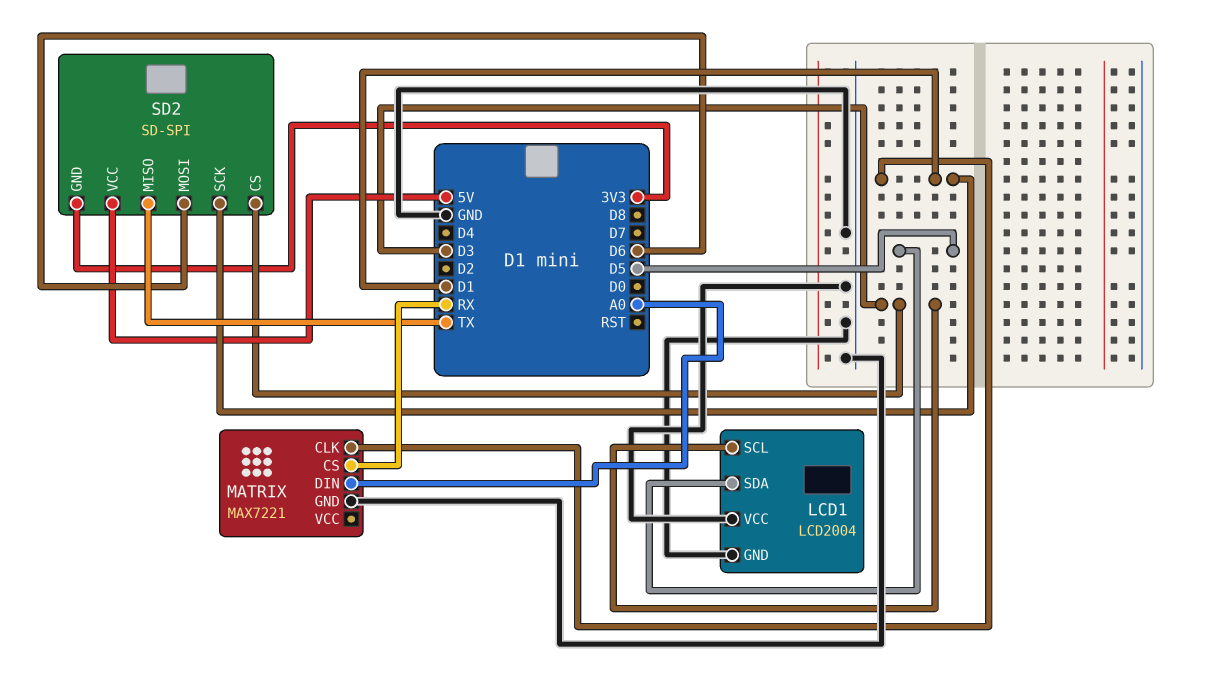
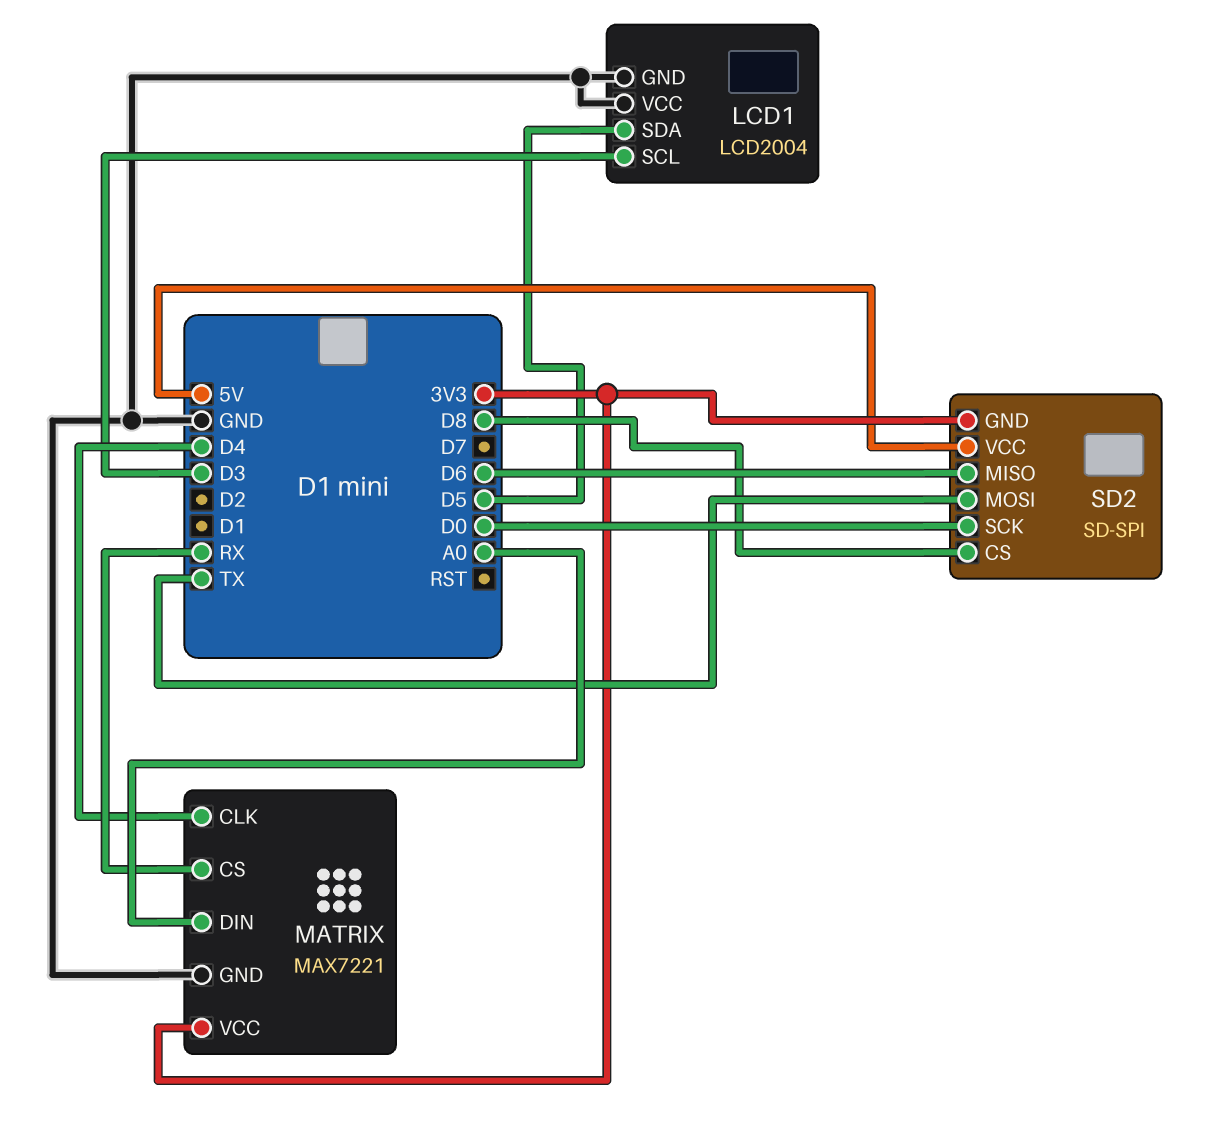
MATRIX pin CLK: D1 -> D4
MATRIX pin VCC: none -> 3V3
SD2 pin CS: D3 -> D8
SD2 pin MISO: TX -> D6
SD2 pin MOSI: D6 -> TX
SD2 pin SCK: D1 -> D0

